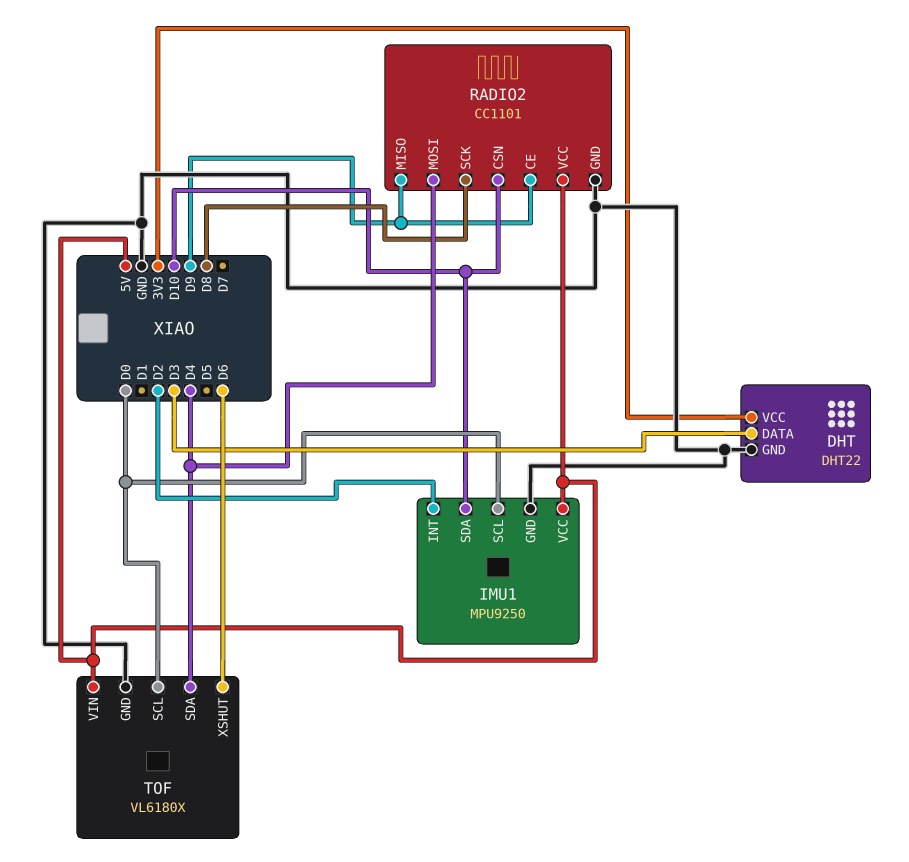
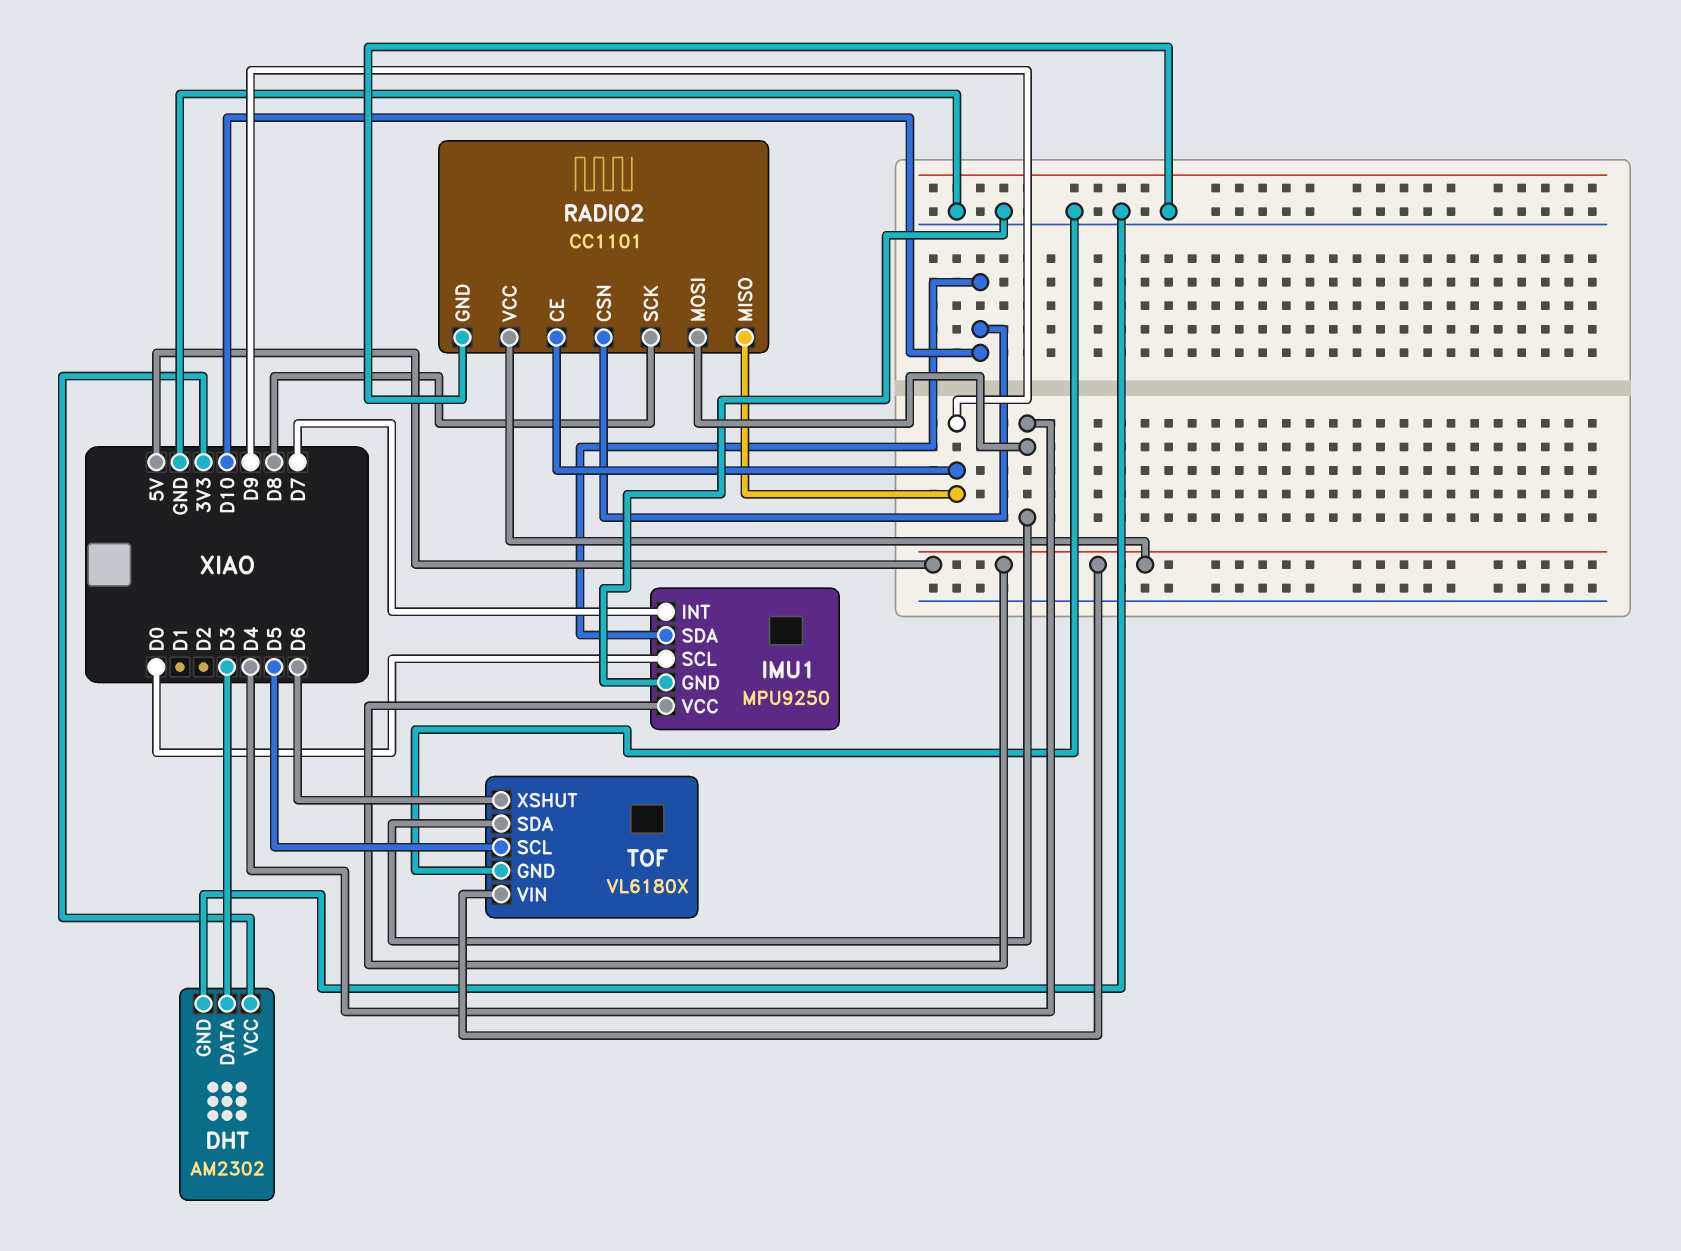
DHT: DHT22 -> AM2302
IMU1 pin INT: D2 -> D7
TOF pin SCL: D0 -> D5

